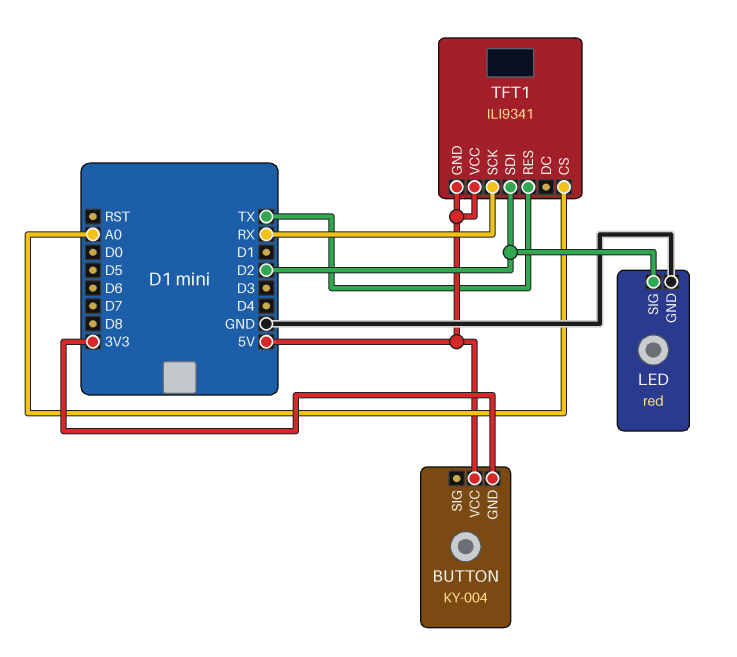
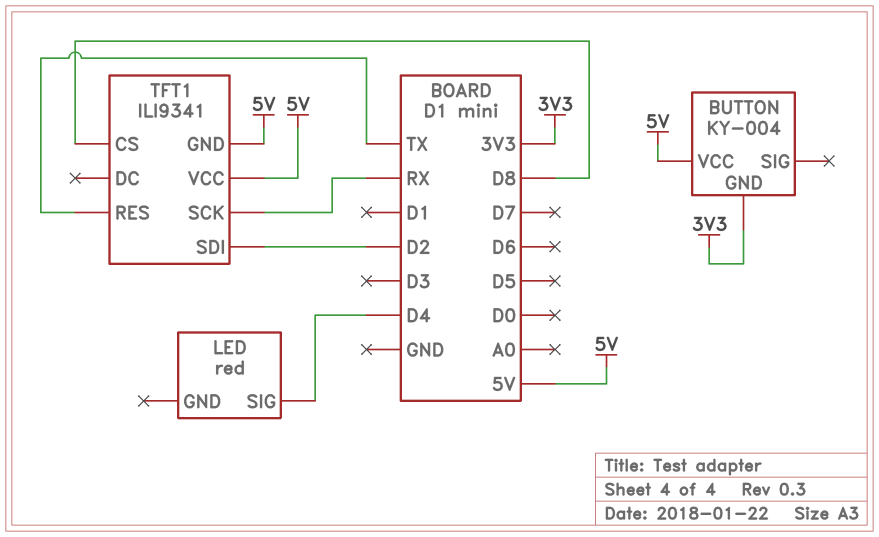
LED pin GND: GND -> none
LED pin SIG: D2 -> D4
TFT1 pin CS: A0 -> D8

